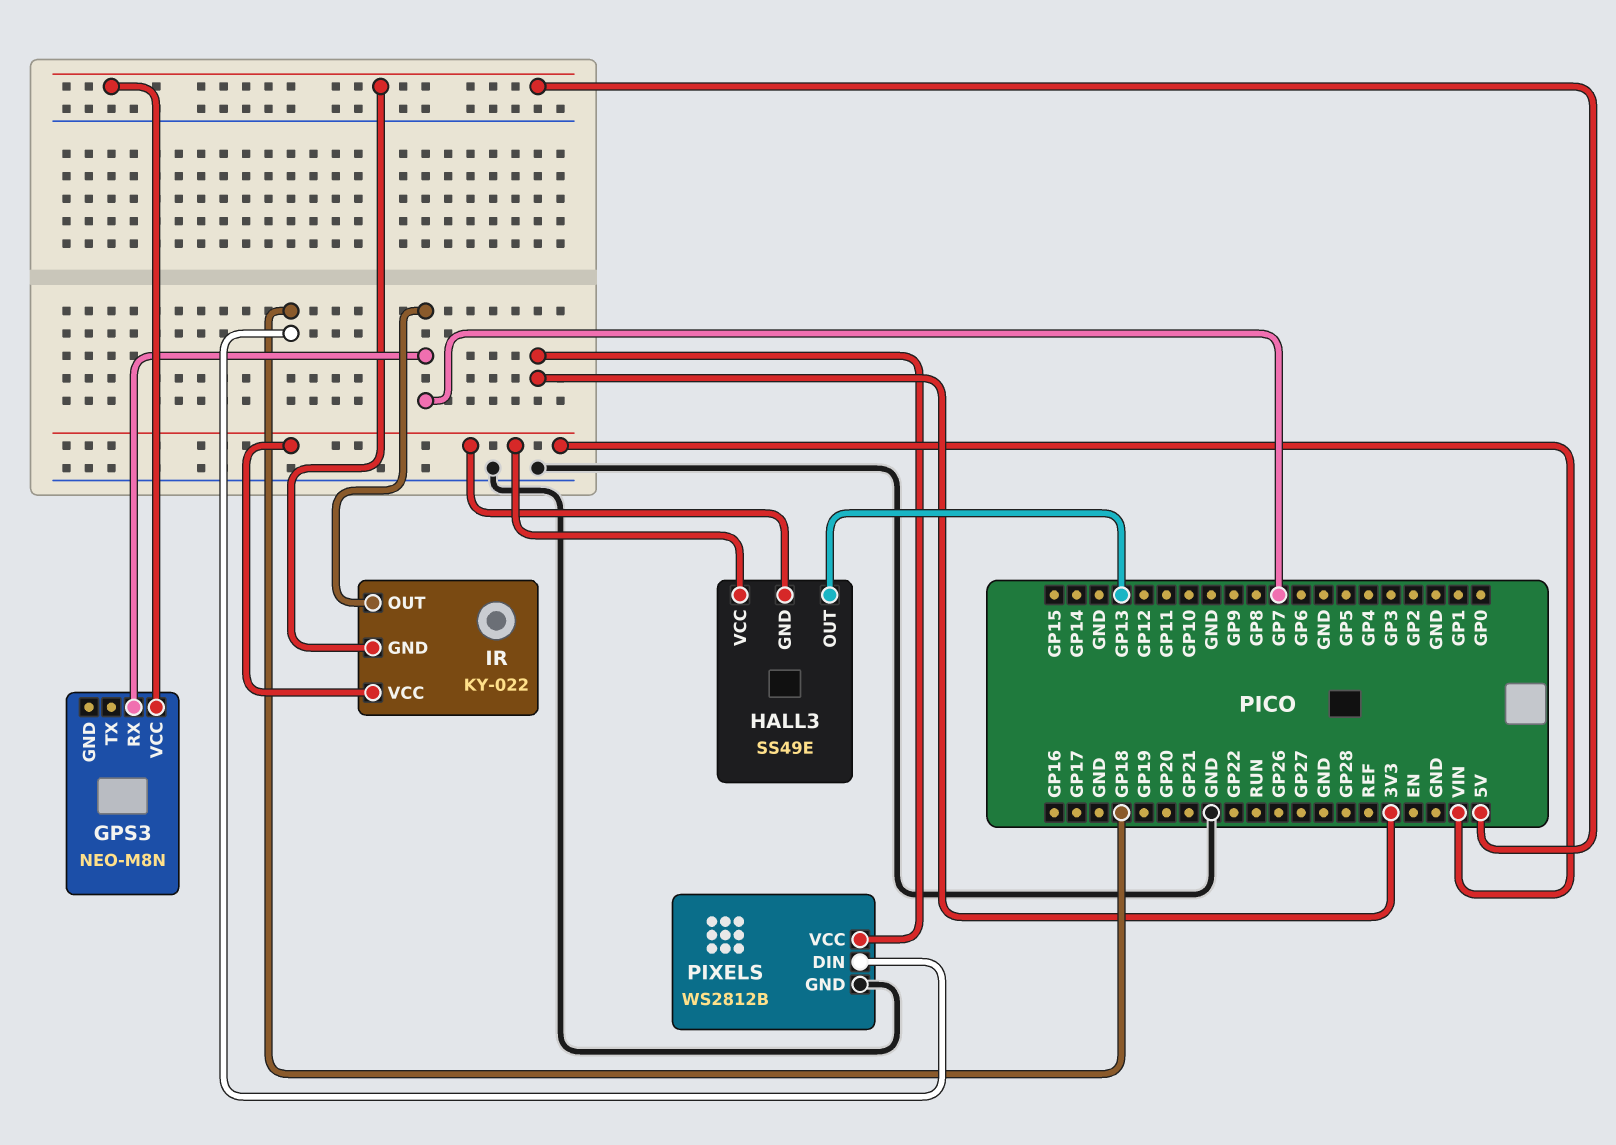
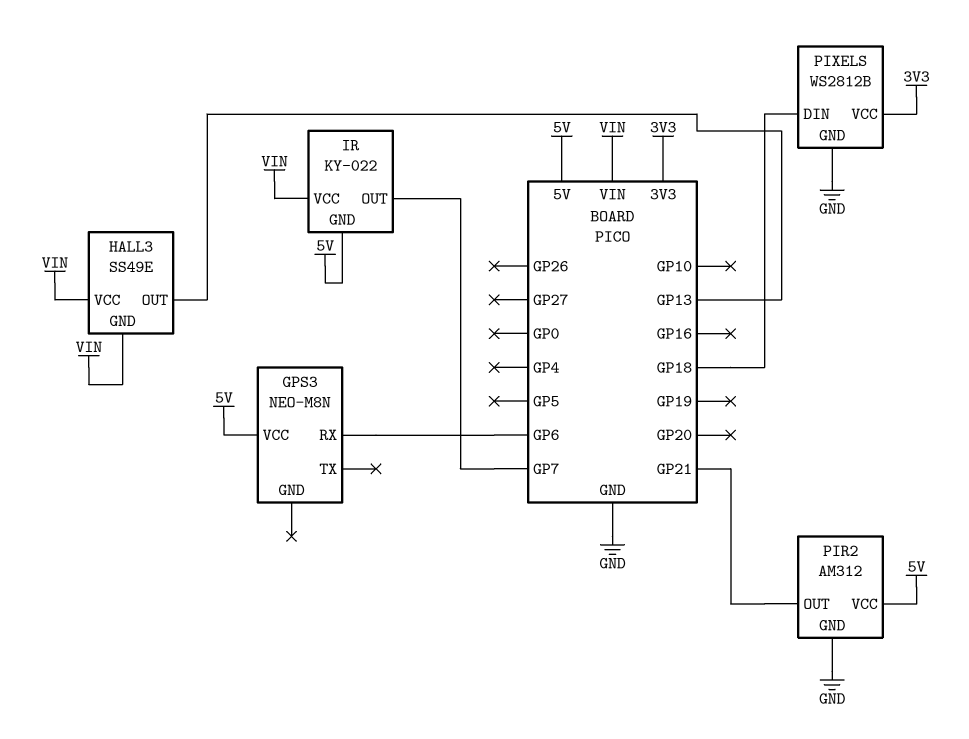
GPS3 pin RX: GP7 -> GP6
PIR2: none -> AM312
PIR2 pin GND: none -> GND
PIR2 pin OUT: none -> GP21
PIR2 pin VCC: none -> 5V

